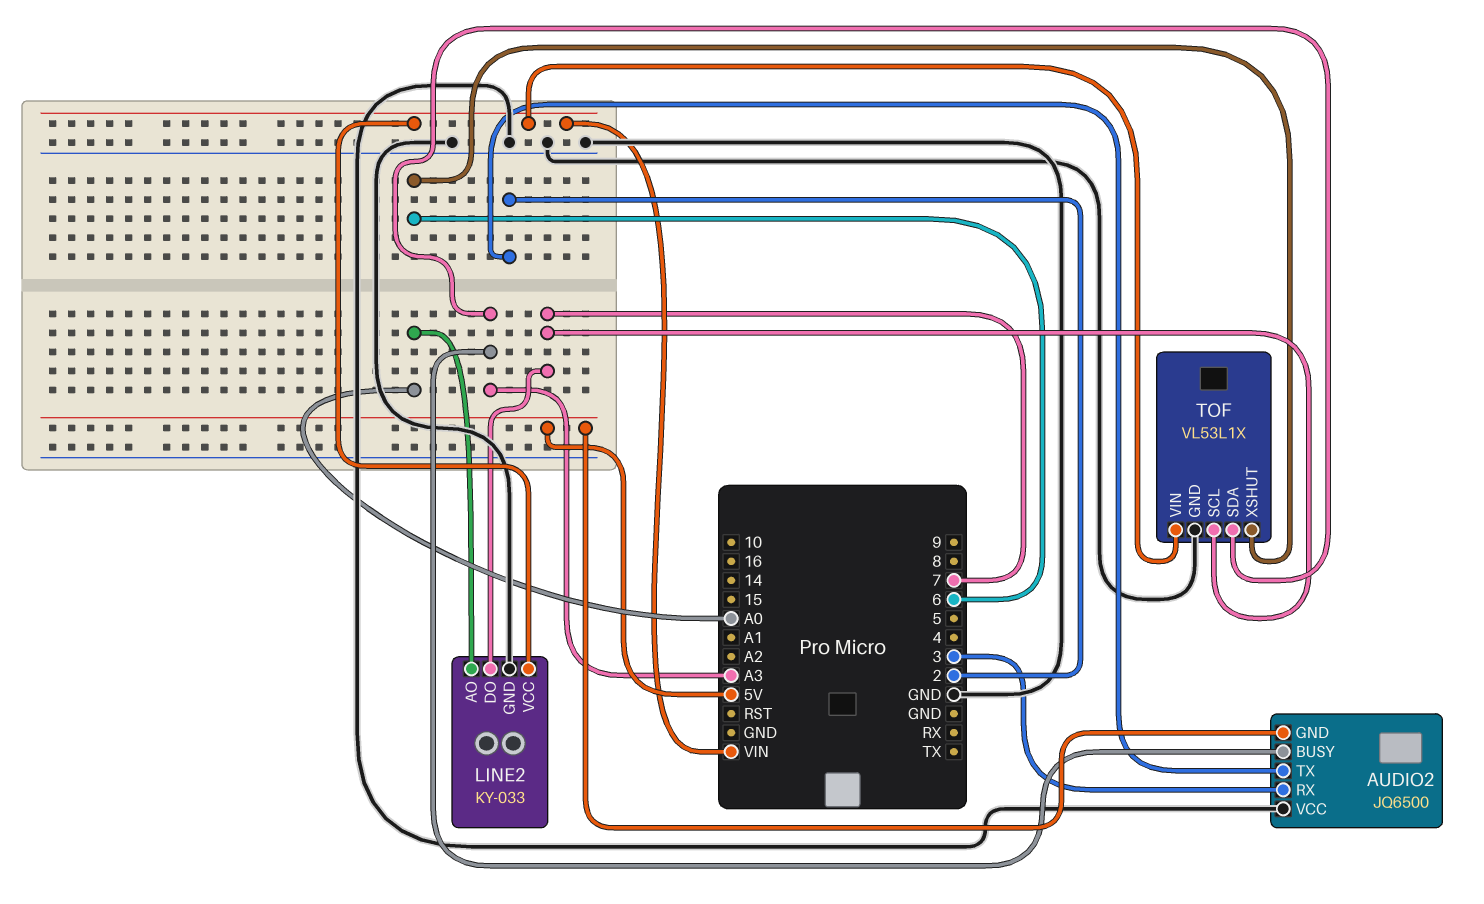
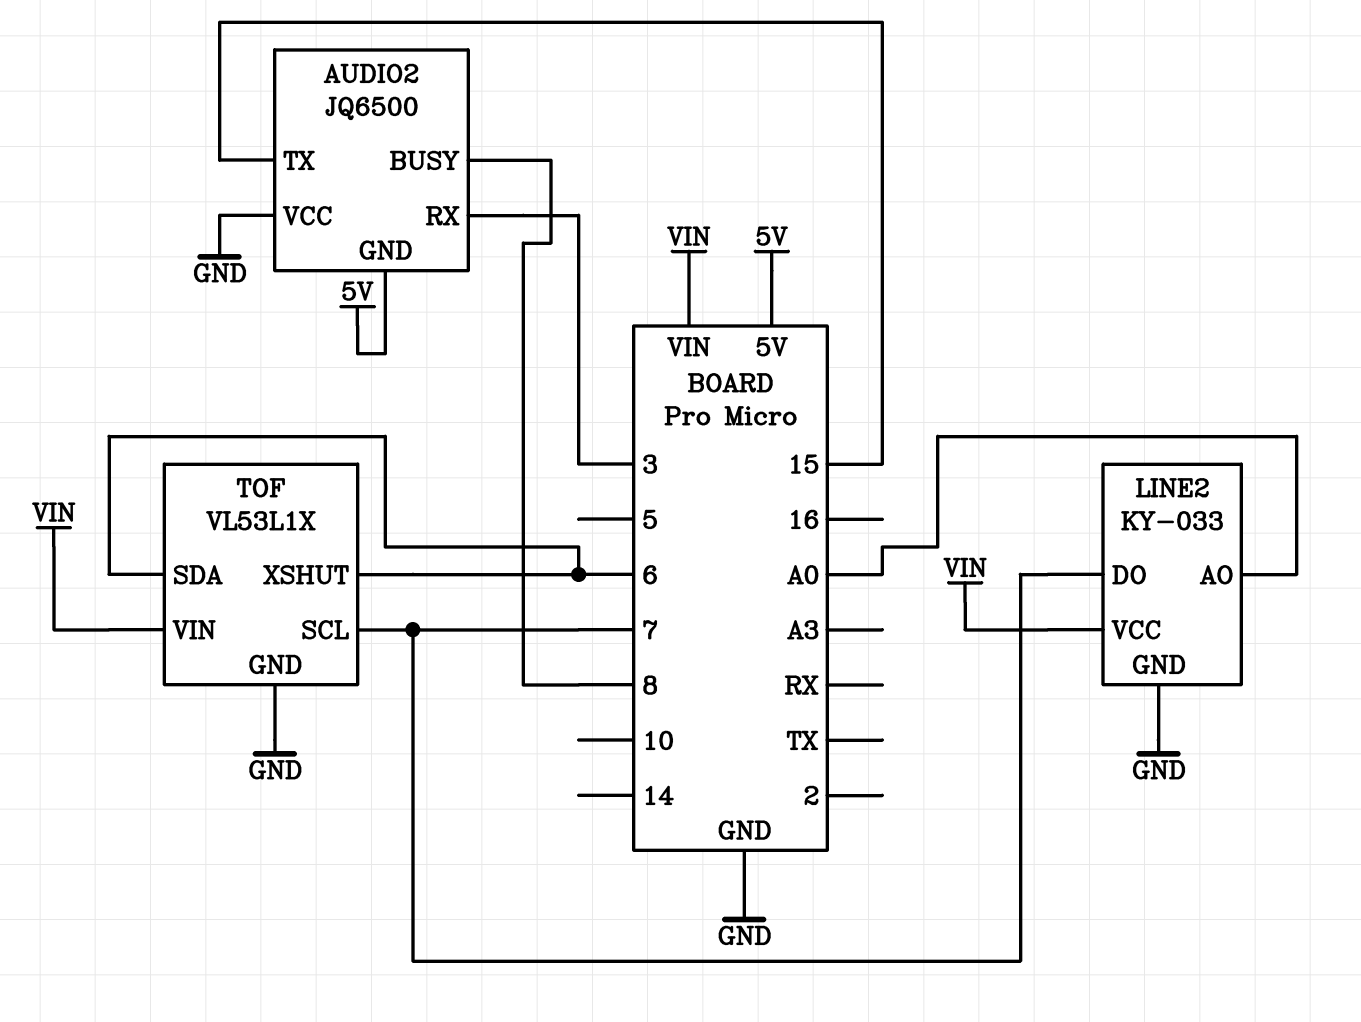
AUDIO2 pin BUSY: A3 -> 8
AUDIO2 pin TX: 2 -> 15
TOF pin SDA: A3 -> 6

